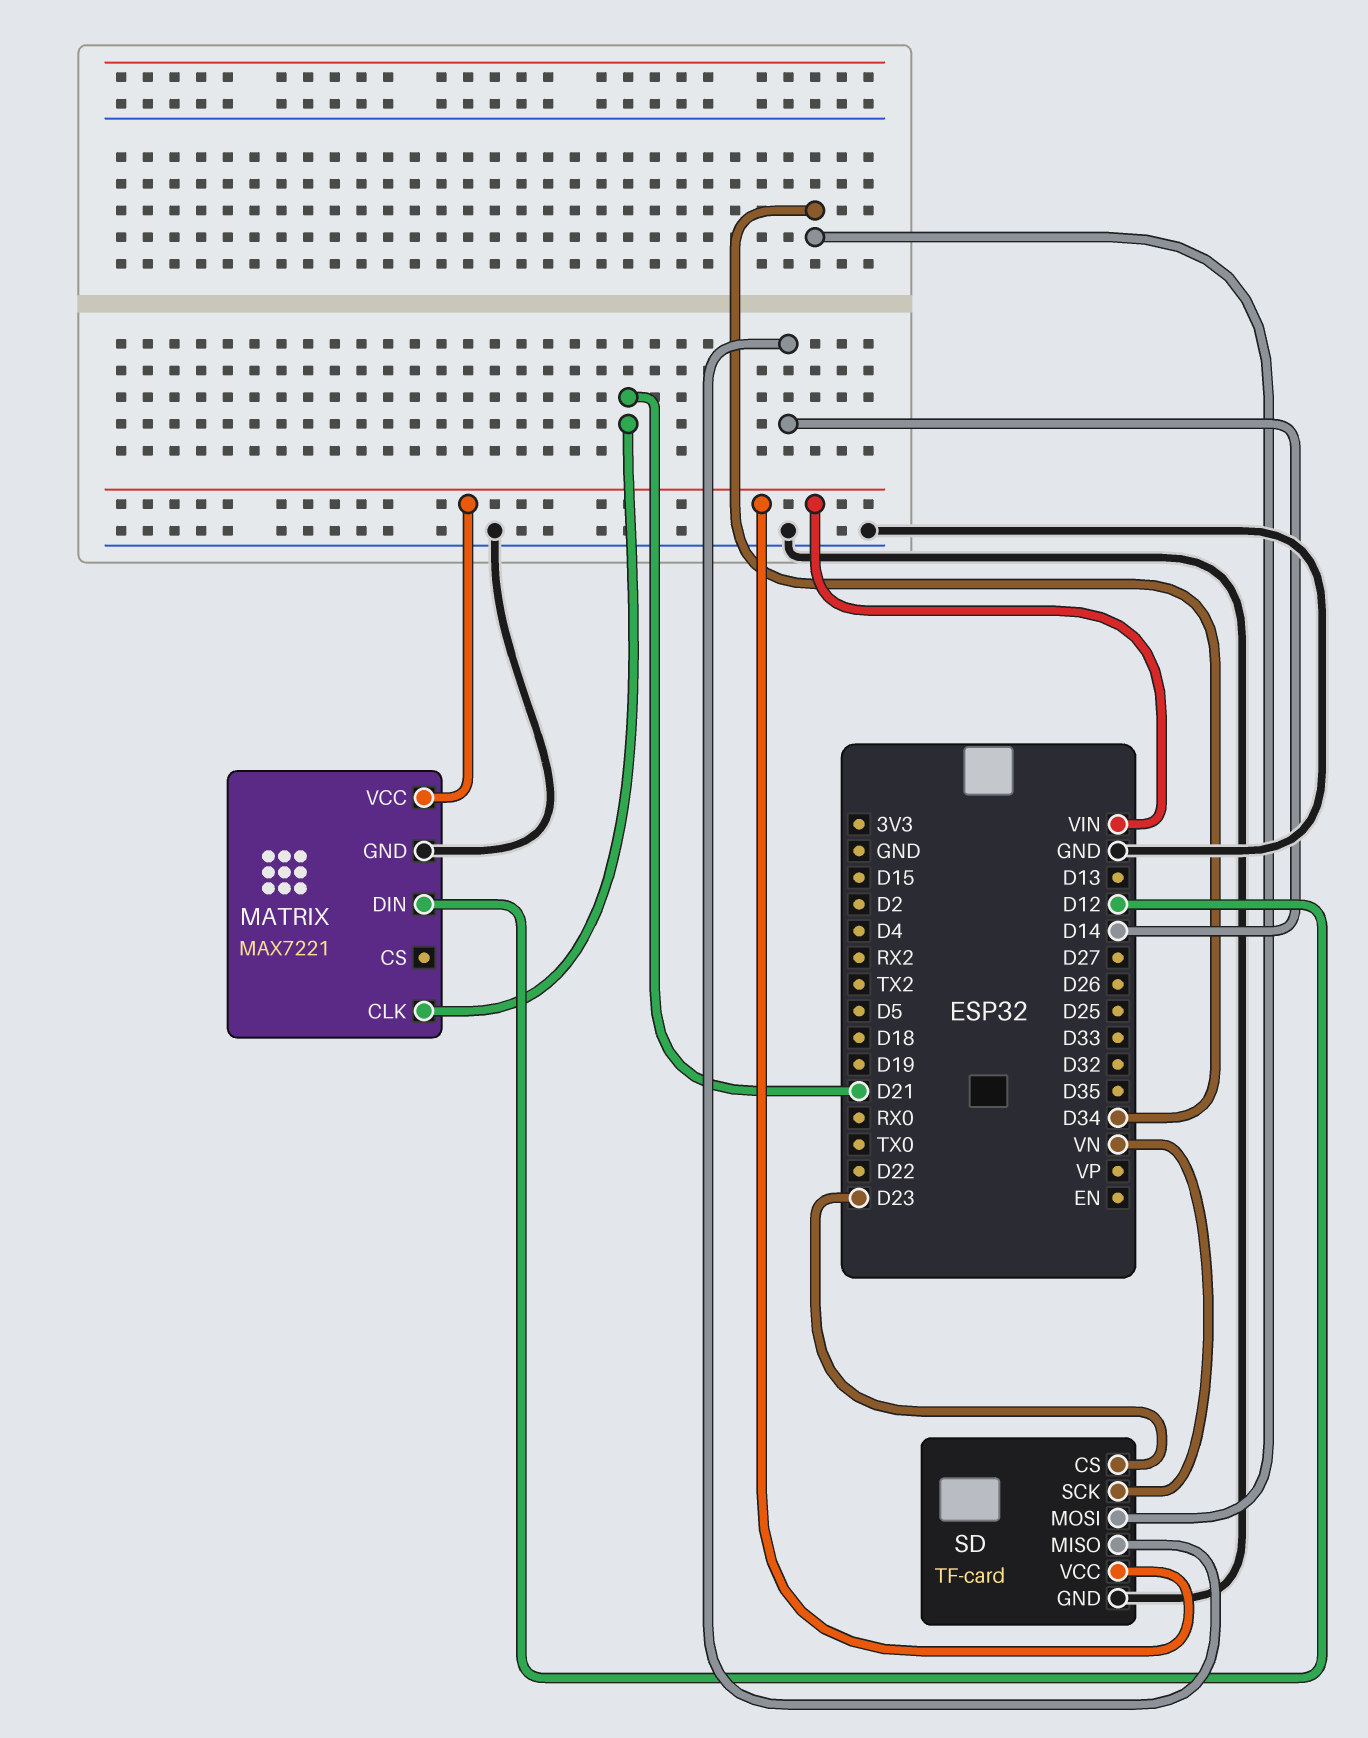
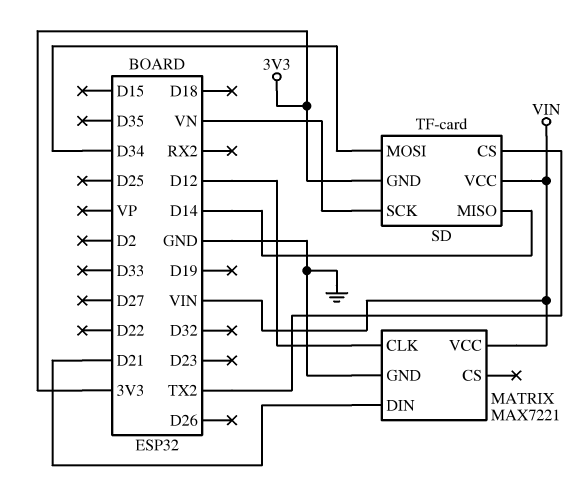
MATRIX pin CLK: D21 -> D12
MATRIX pin DIN: D12 -> D21
SD pin CS: D23 -> TX2
SD pin GND: GND -> 3V3

